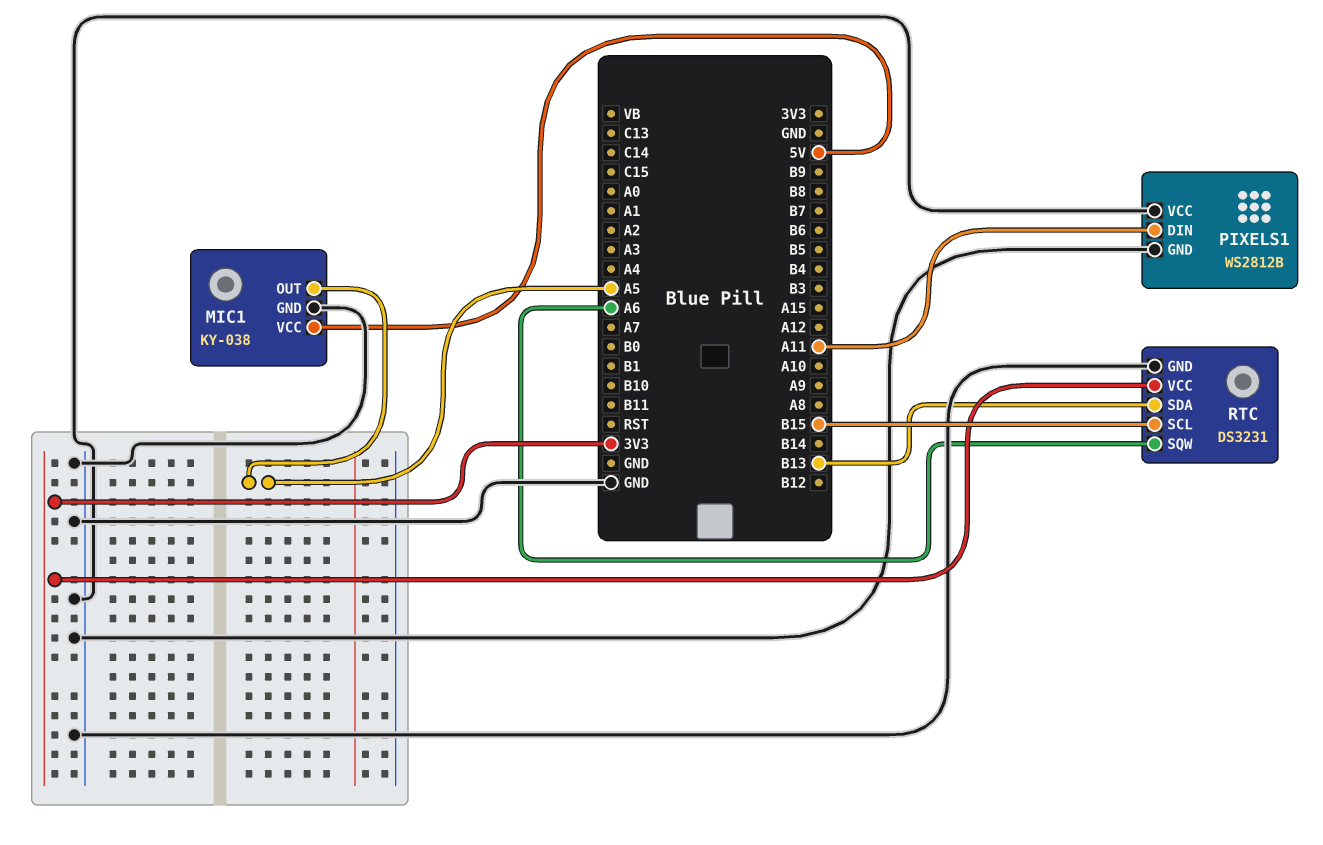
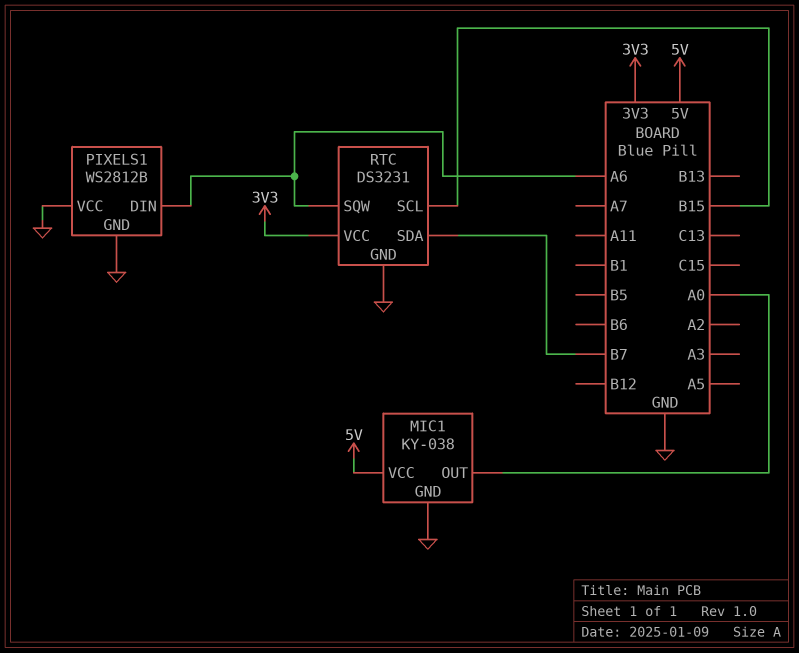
MIC1 pin OUT: A5 -> A0
PIXELS1 pin DIN: A11 -> A6
RTC pin SDA: B13 -> B7

